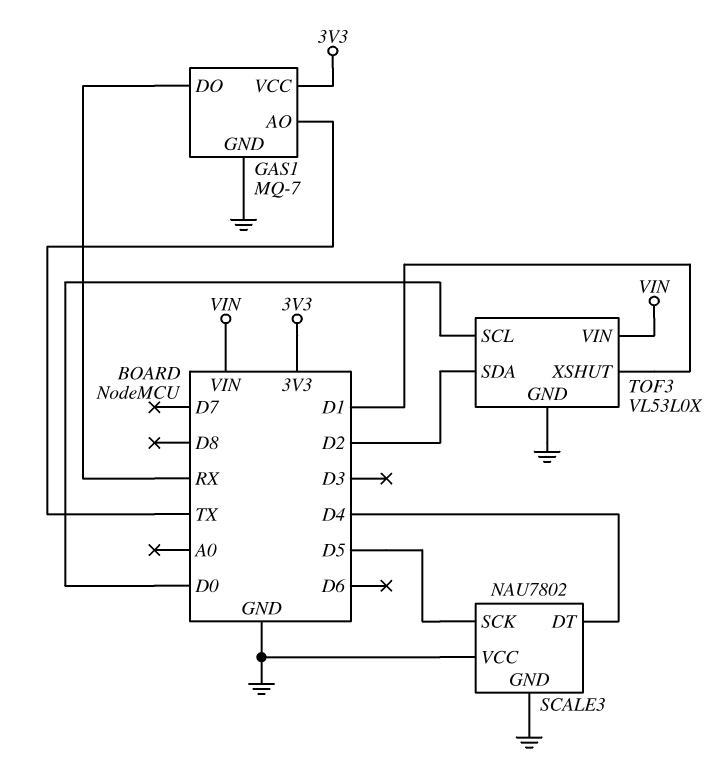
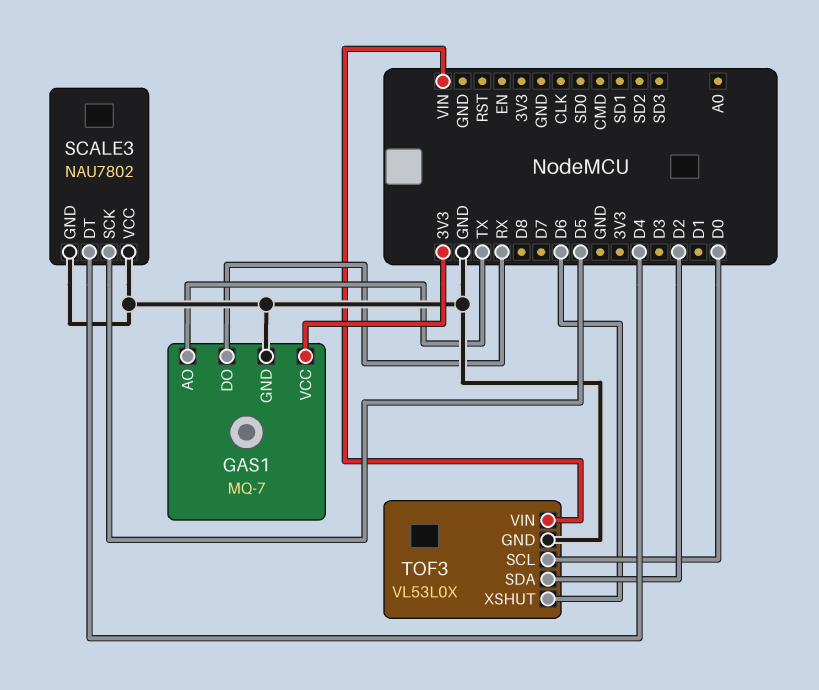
TOF3 pin XSHUT: D1 -> D6

